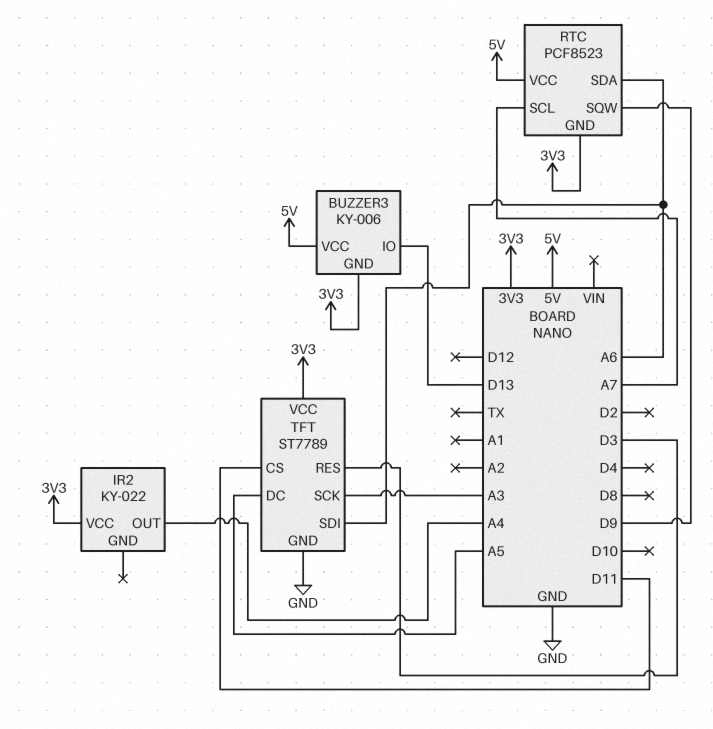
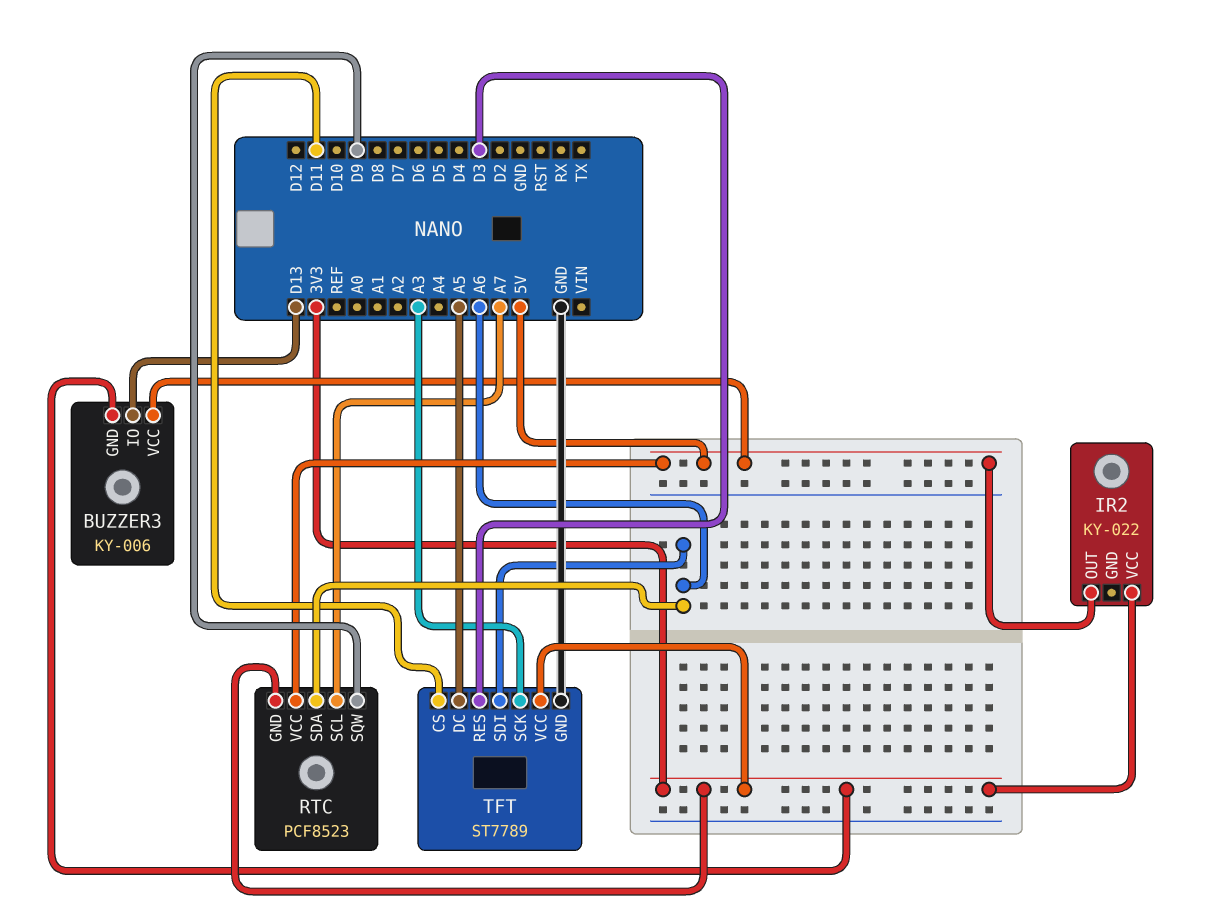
IR2 pin OUT: A4 -> 5V

